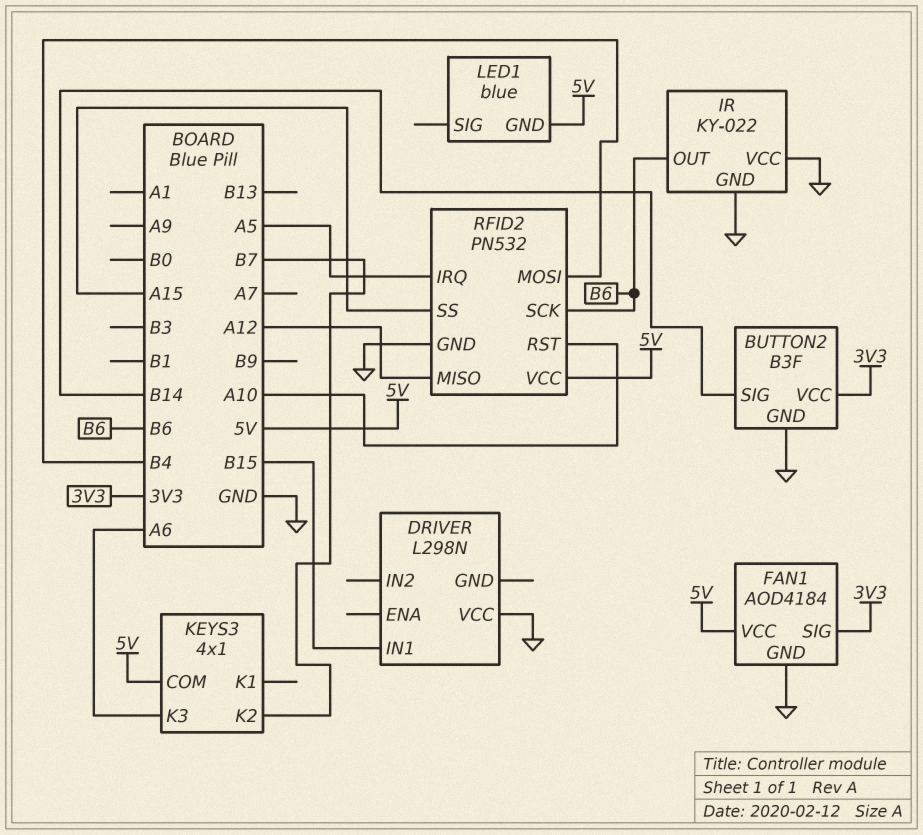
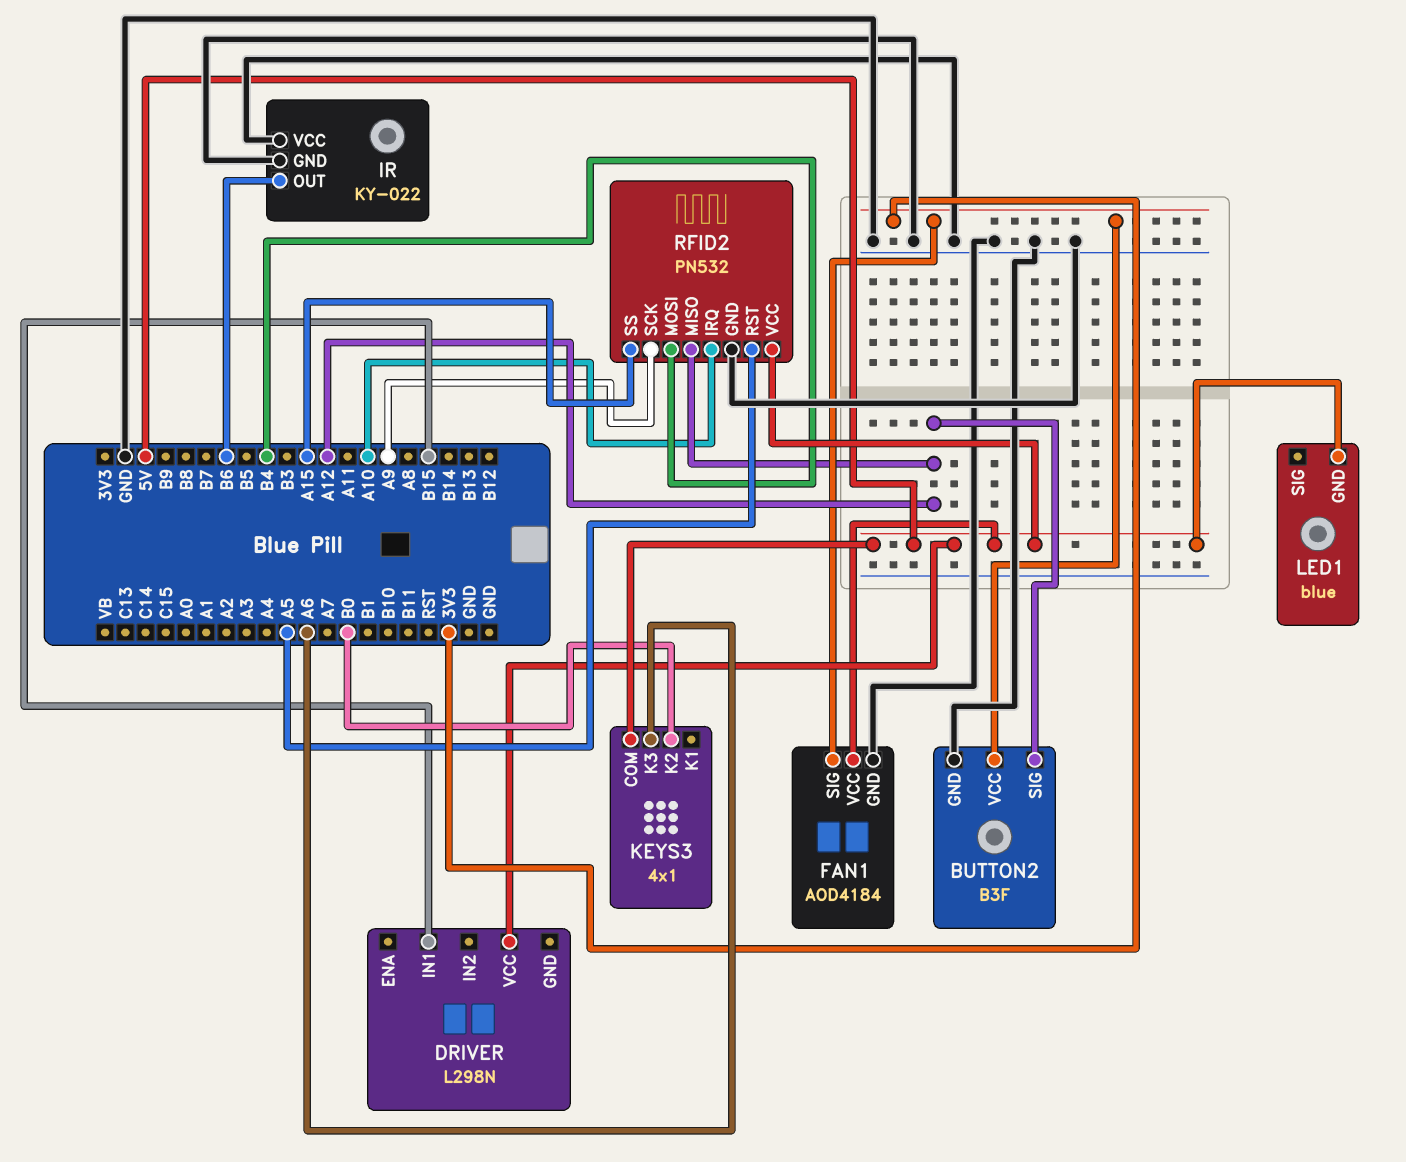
BUTTON2 pin SIG: B14 -> A12
DRIVER pin VCC: GND -> 5V
KEYS3 pin K2: B7 -> B0
RFID2 pin IRQ: A5 -> A10
RFID2 pin RST: A10 -> A5
RFID2 pin SCK: B6 -> A9

